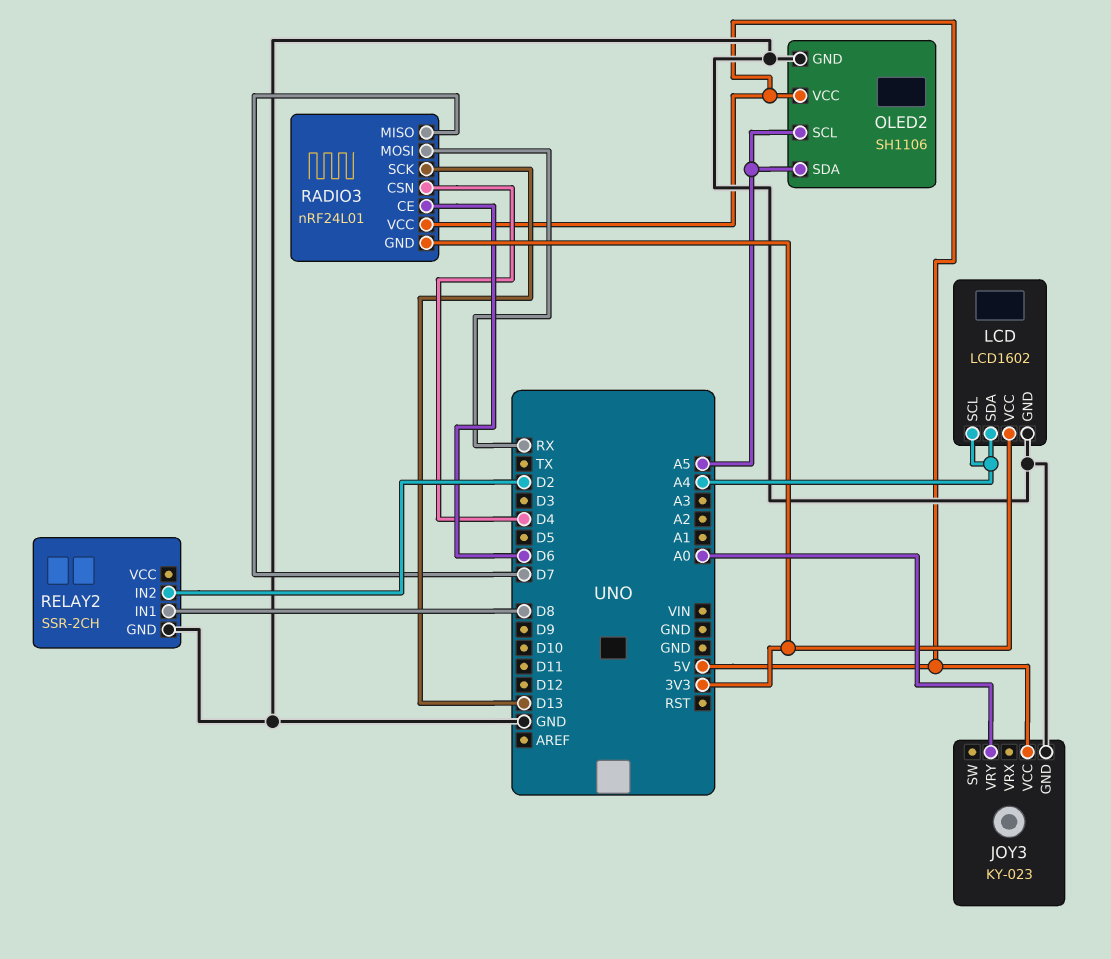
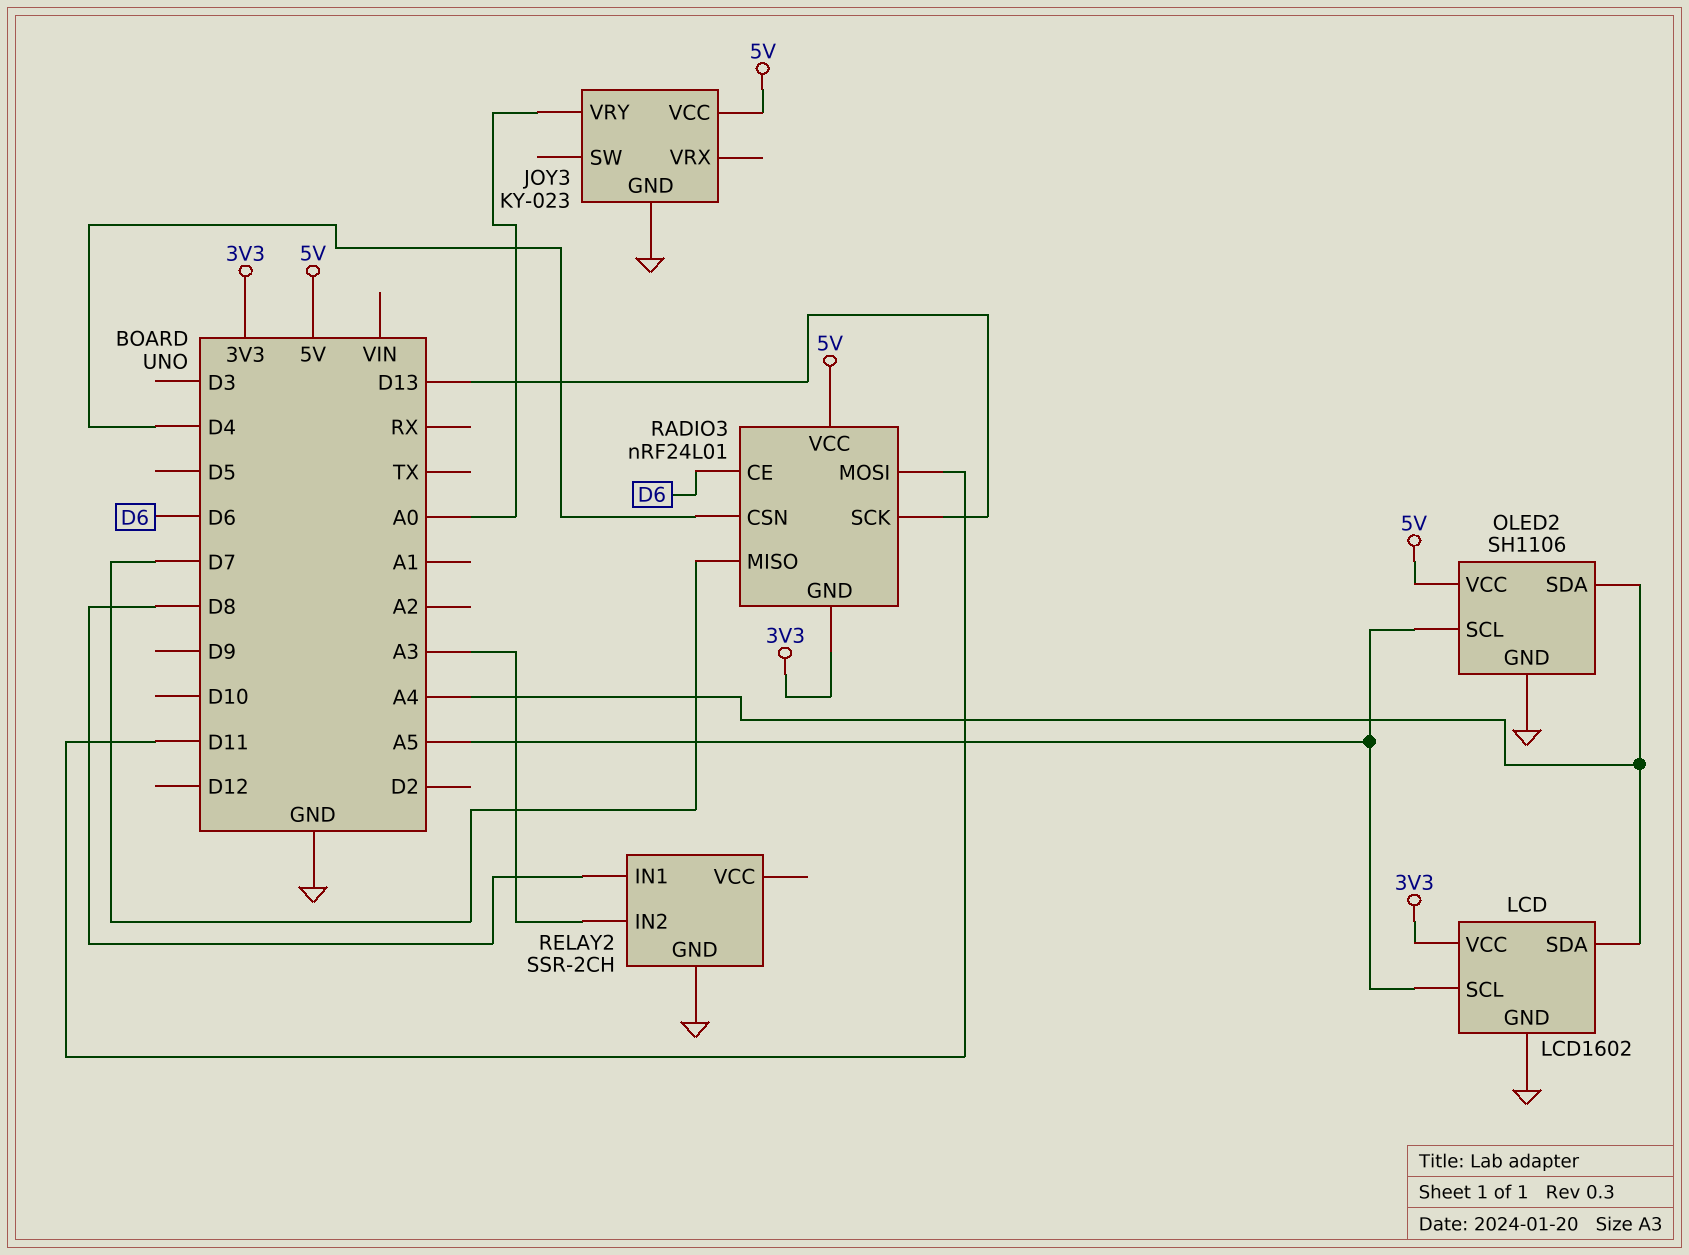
LCD pin SCL: A4 -> A5
OLED2 pin SDA: A5 -> A4
RADIO3 pin MOSI: RX -> D11
RELAY2 pin IN2: D2 -> A3

